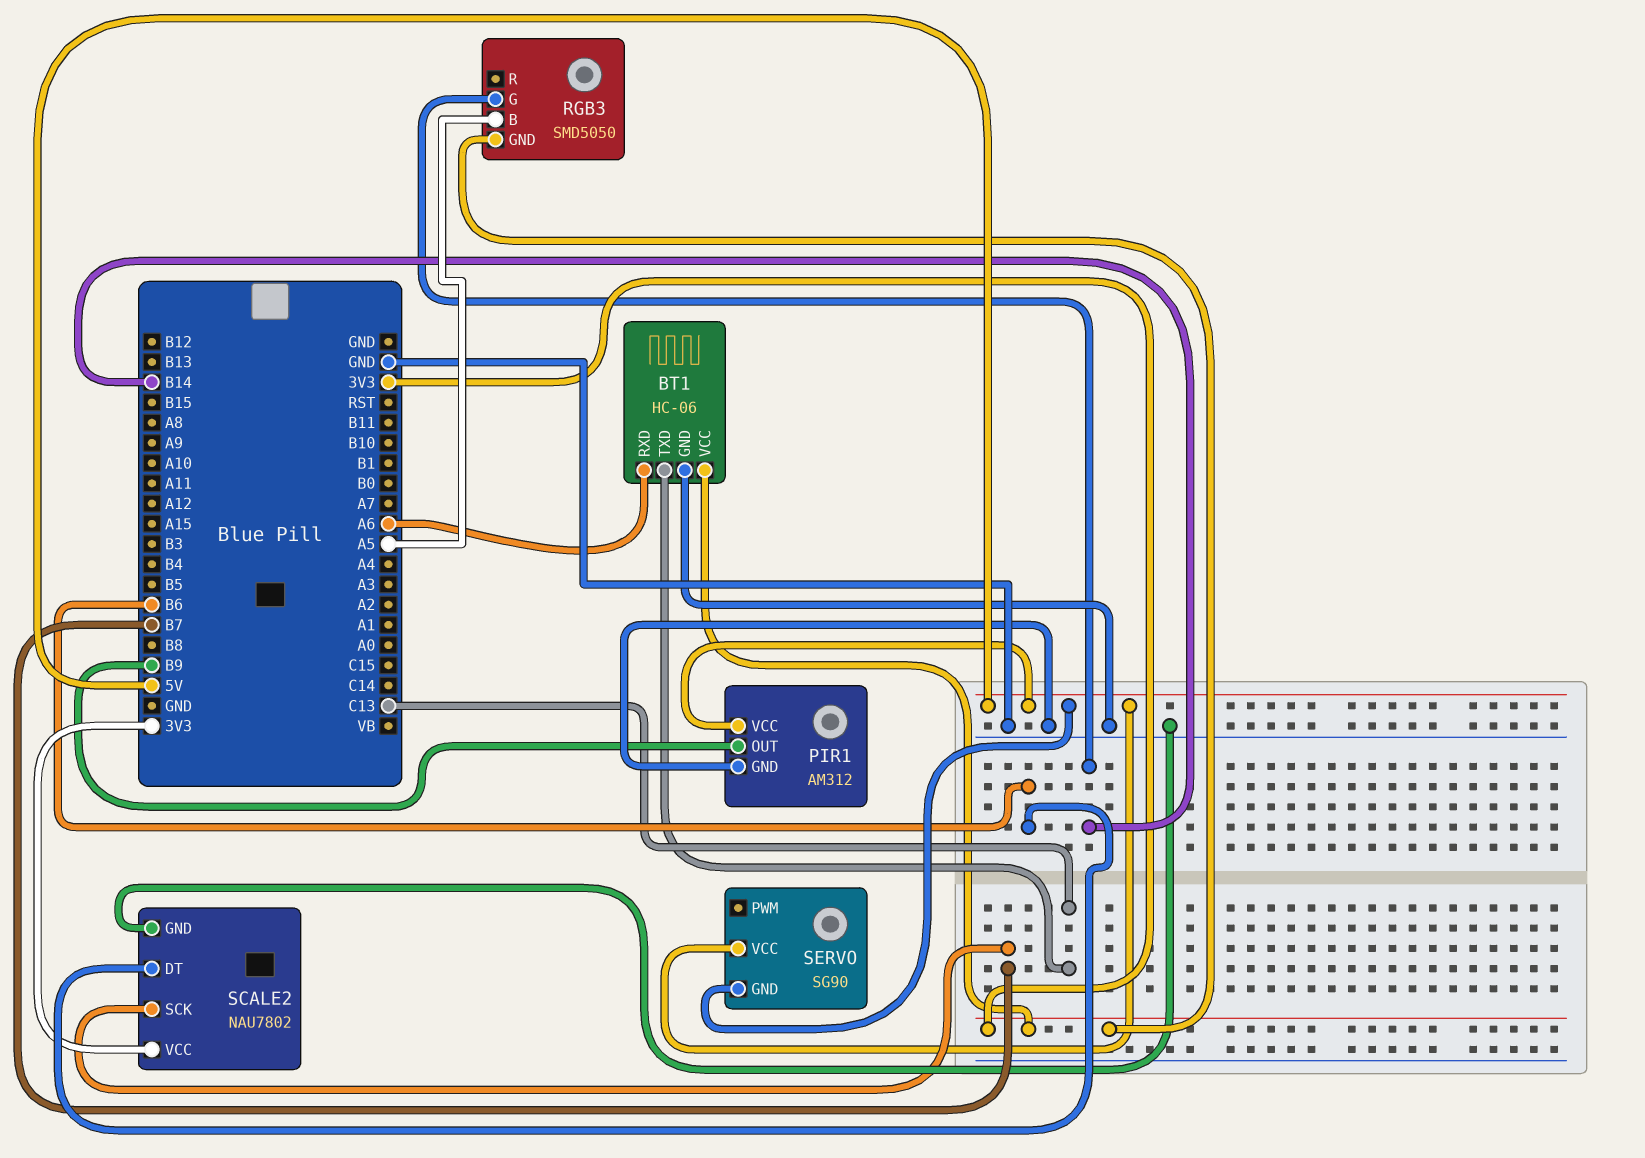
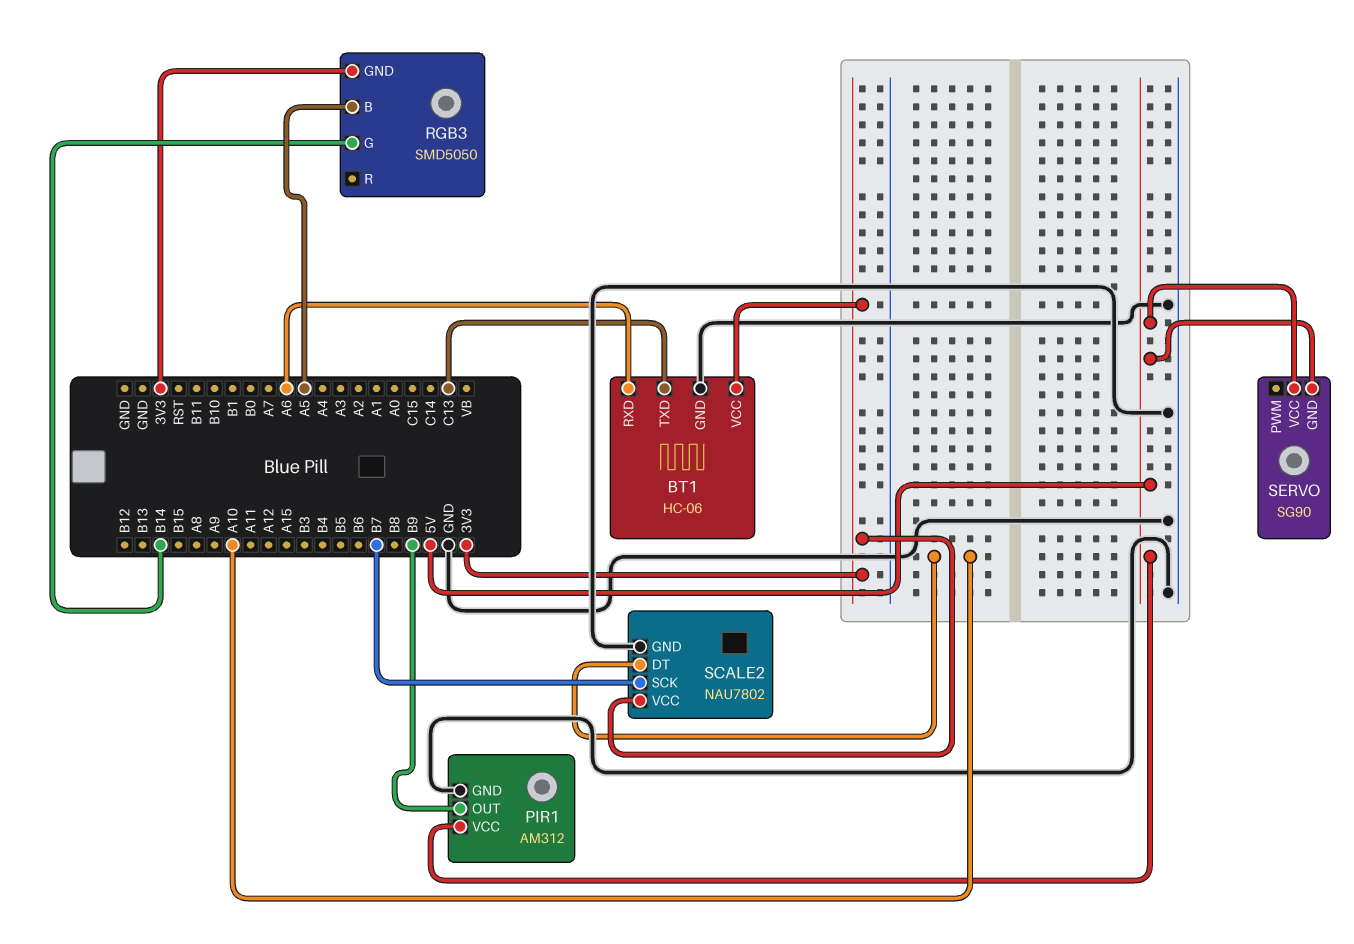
SCALE2 pin DT: B6 -> A10

